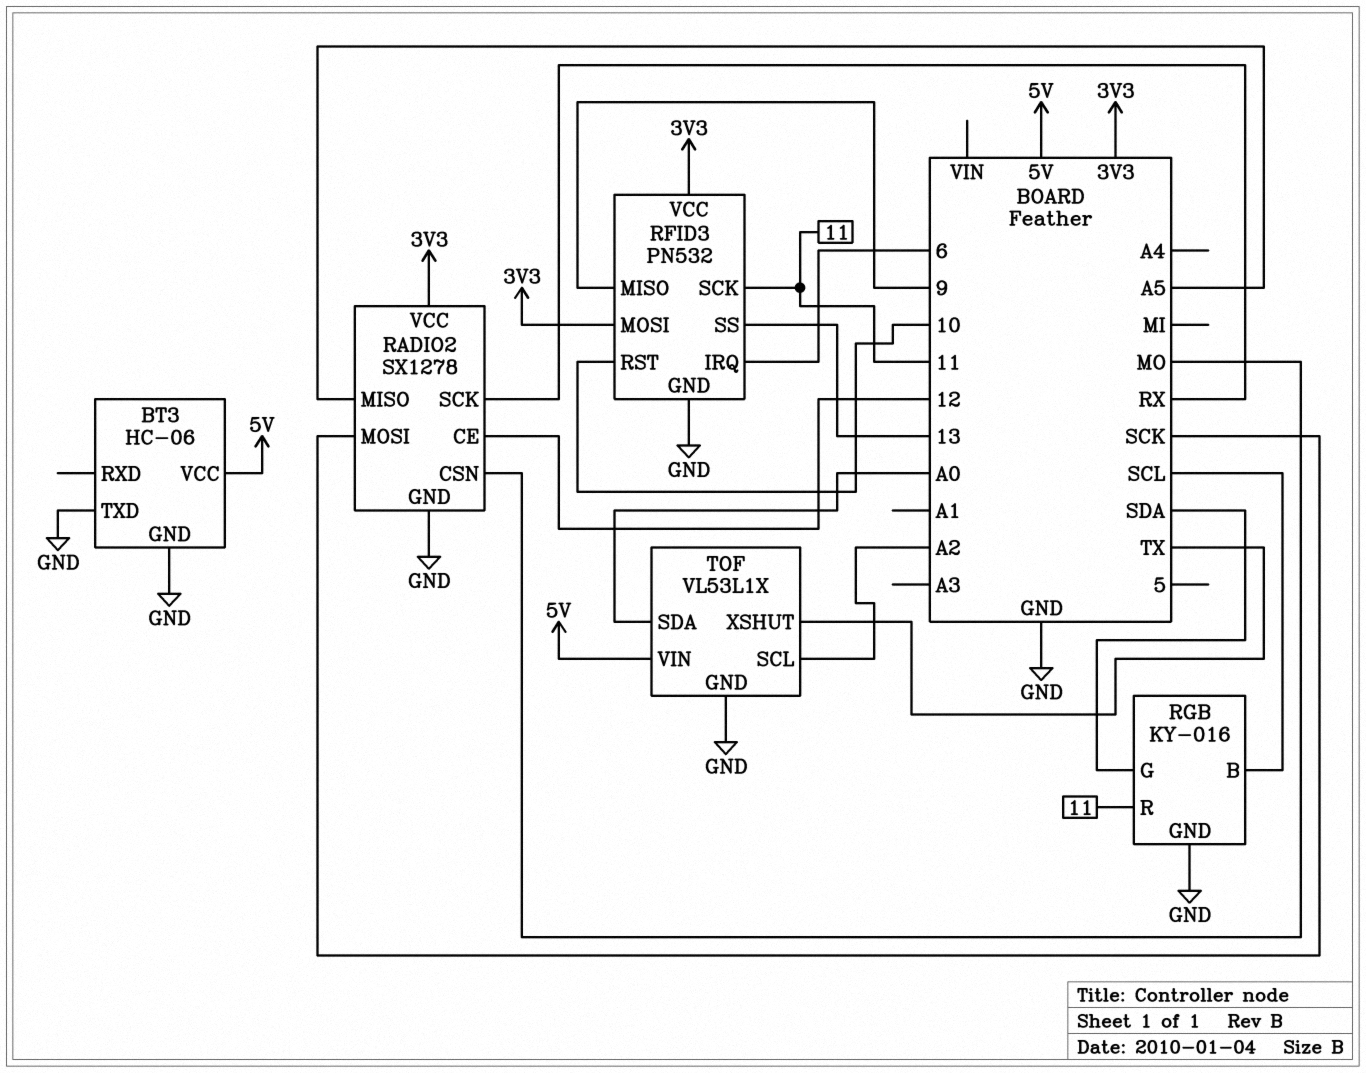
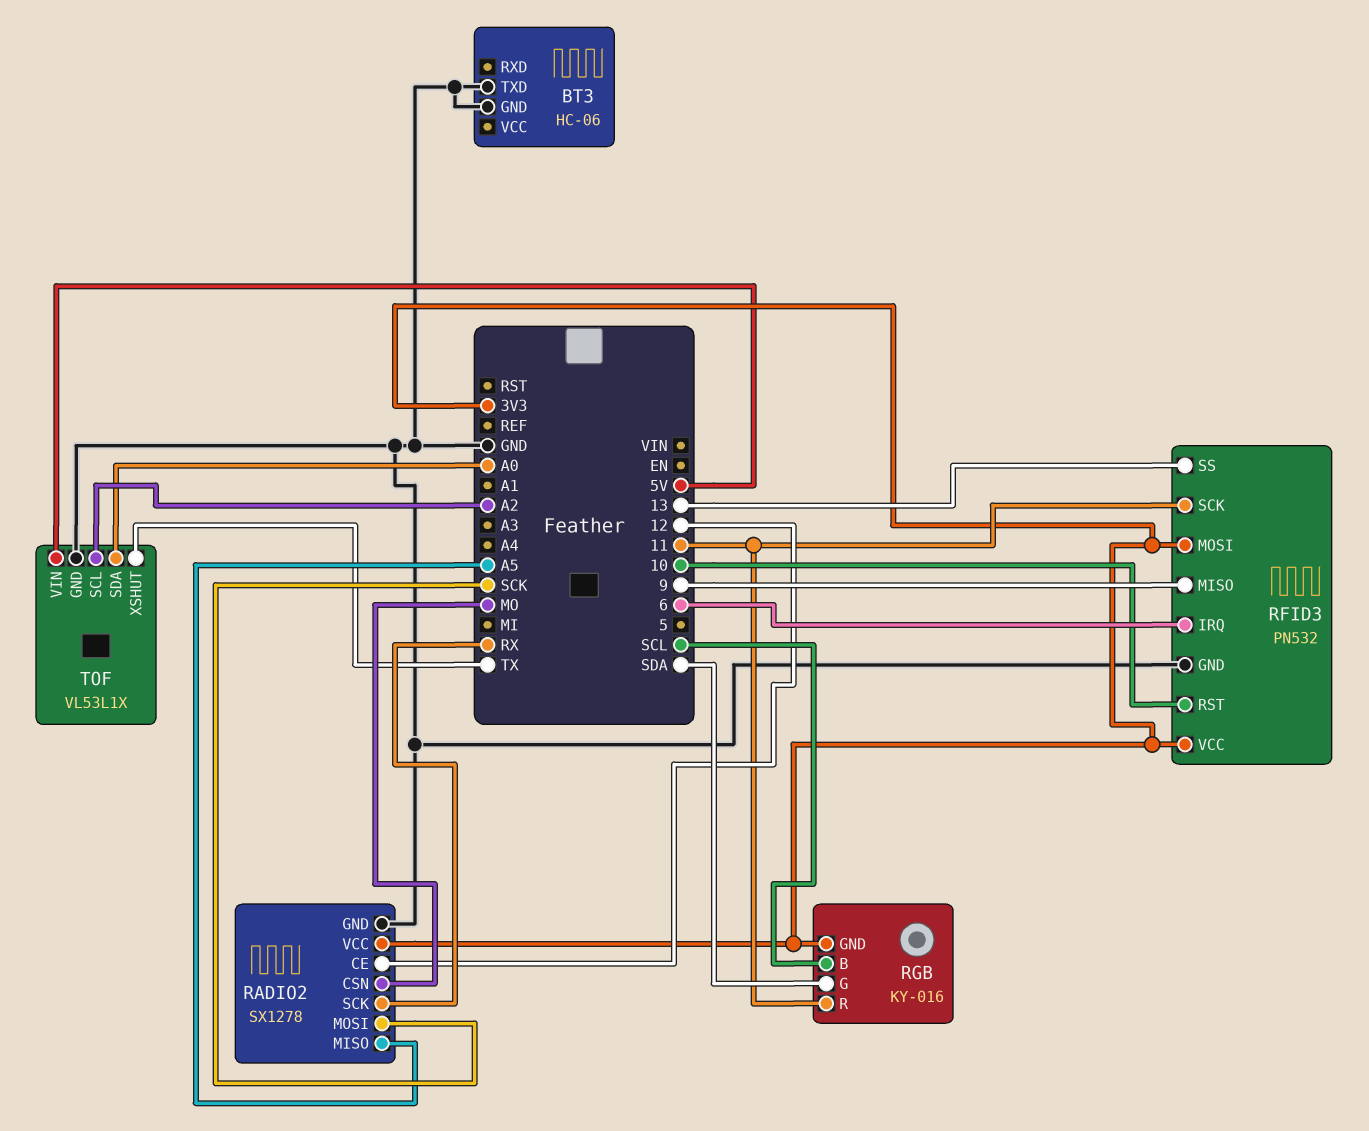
BT3 pin VCC: 5V -> none
RGB pin GND: GND -> 3V3

